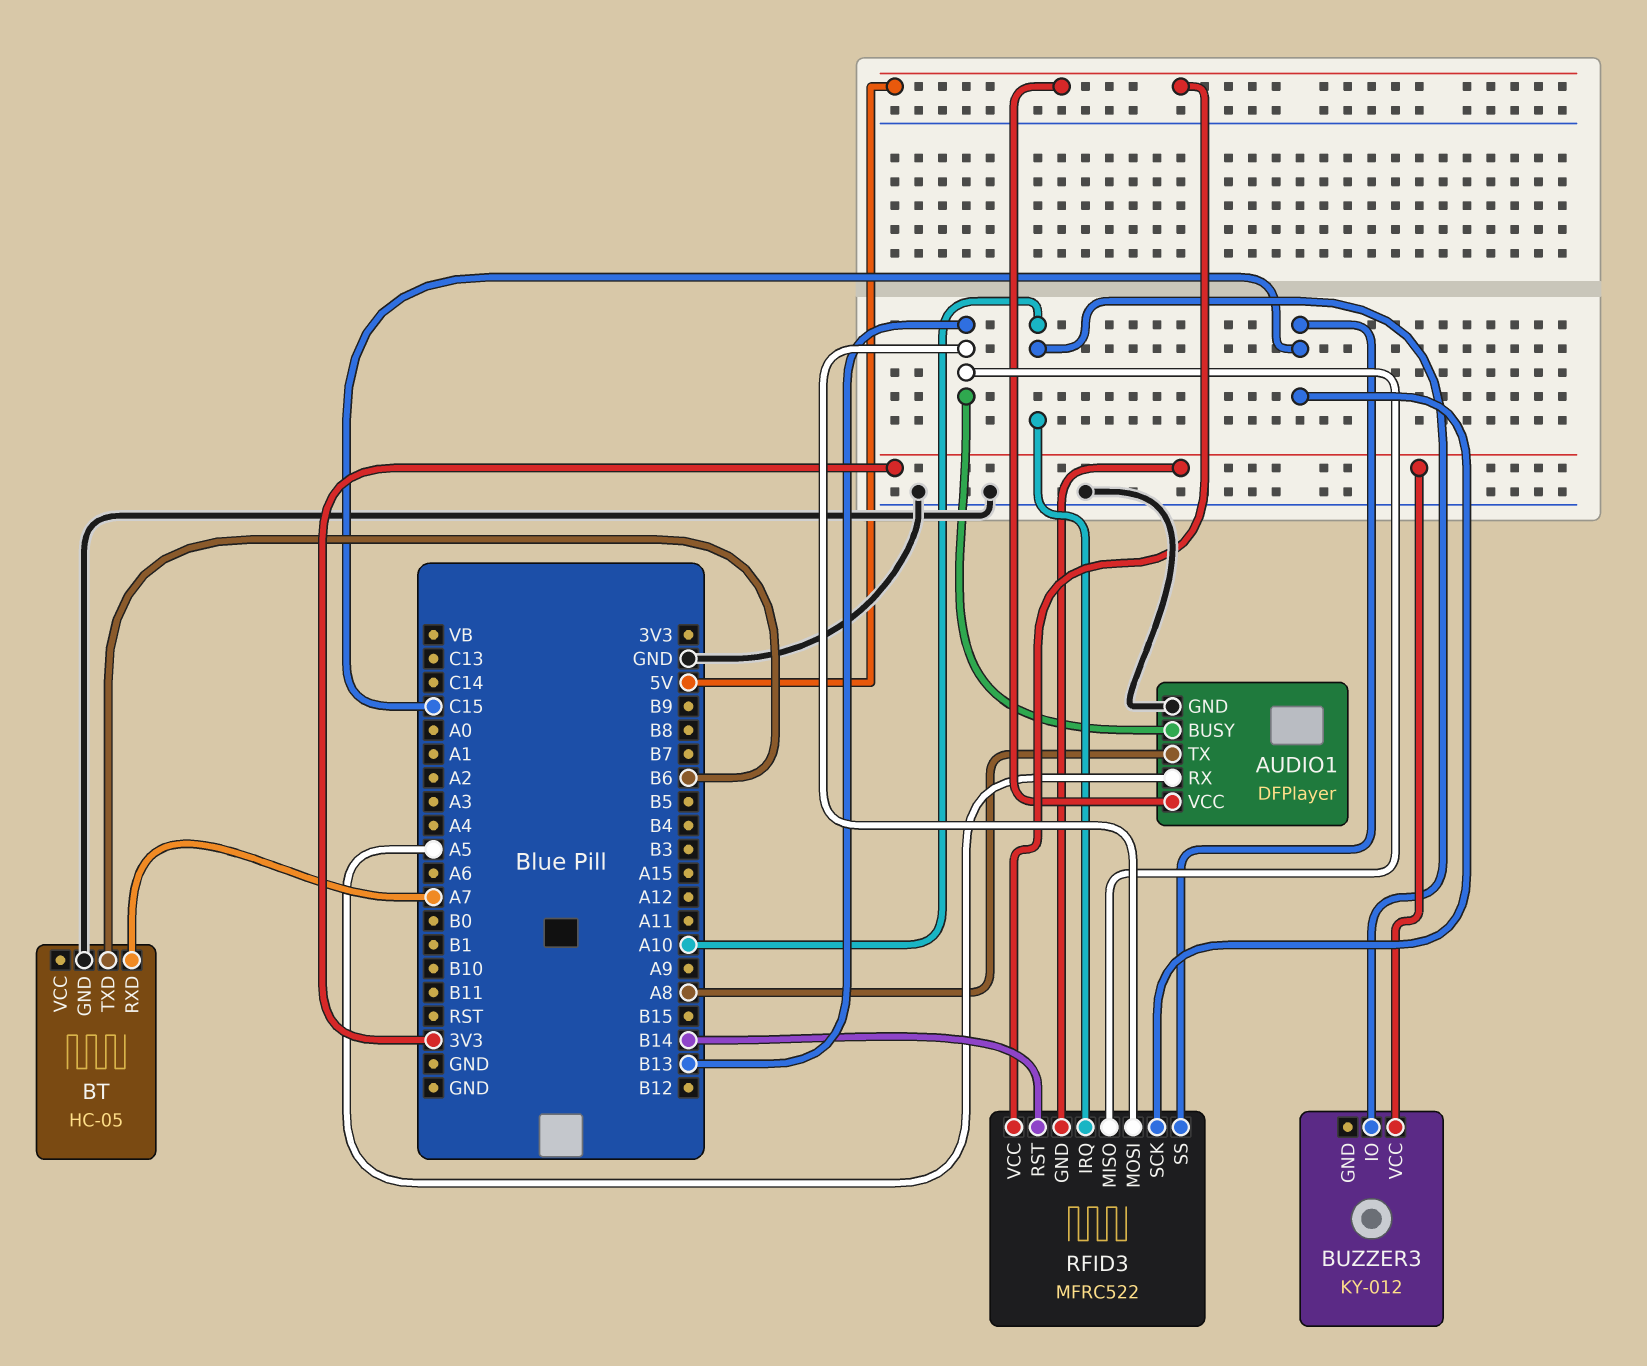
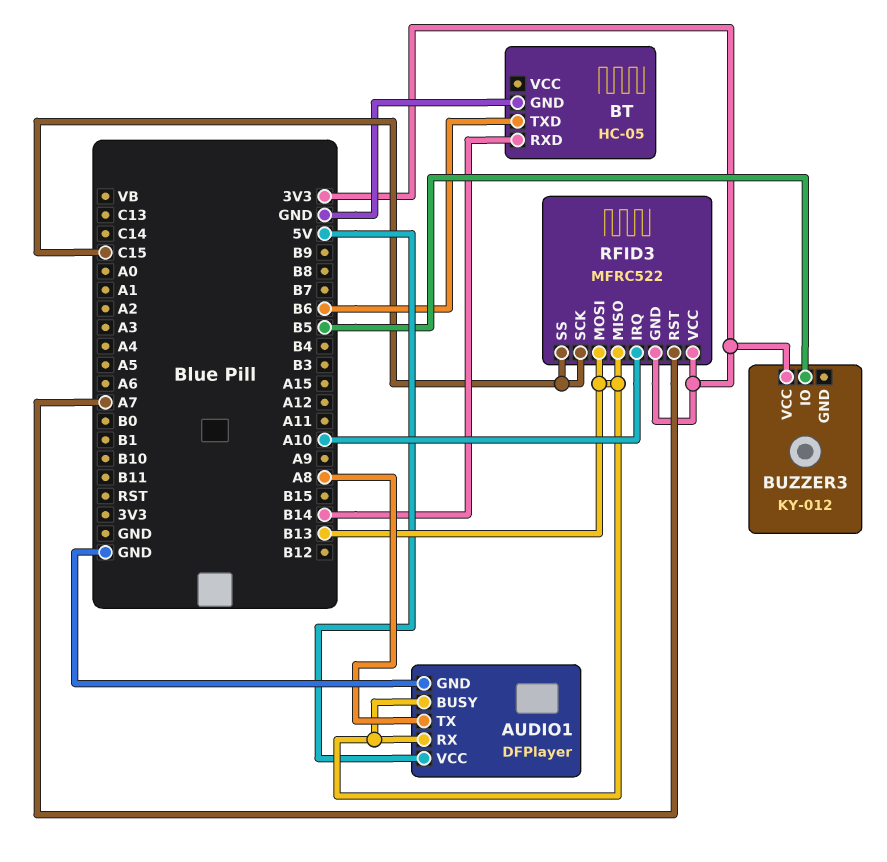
AUDIO1 pin RX: A5 -> B13
BT pin RXD: A7 -> B14
BUZZER3 pin IO: A10 -> B5
RFID3 pin RST: B14 -> A7
RFID3 pin VCC: 5V -> 3V3

